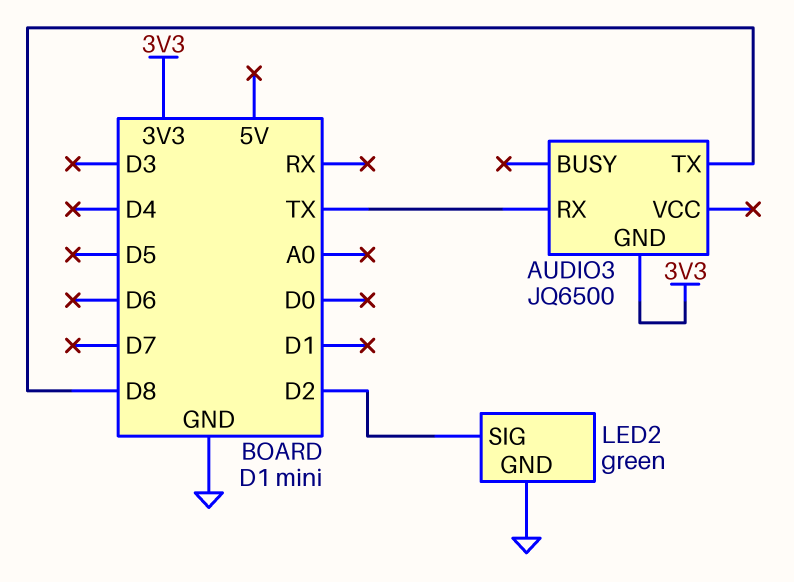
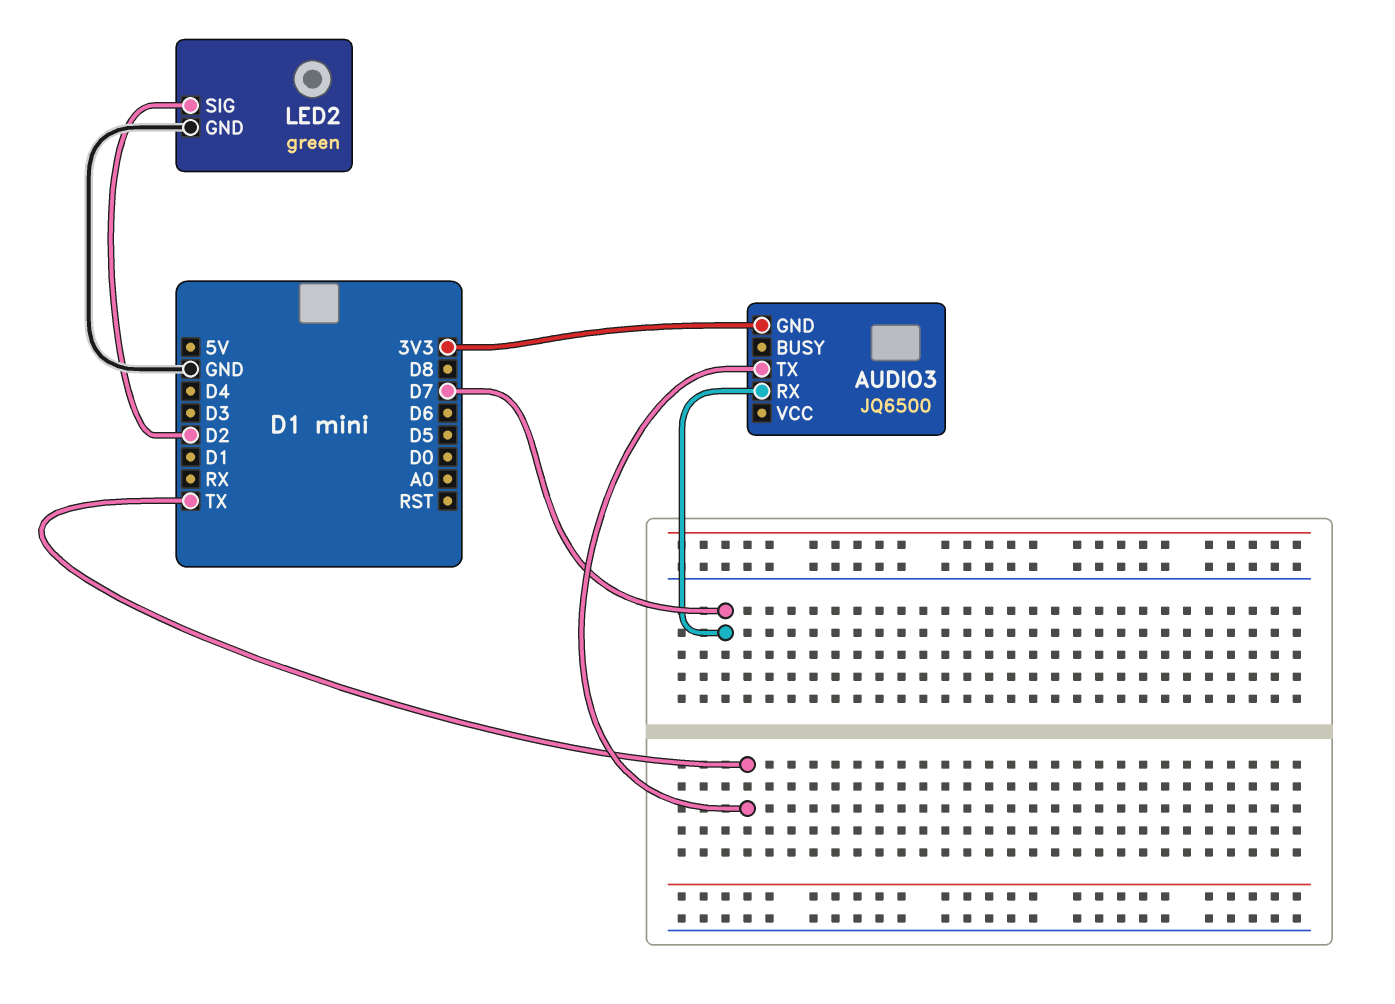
AUDIO3 pin RX: TX -> D7
AUDIO3 pin TX: D8 -> TX

